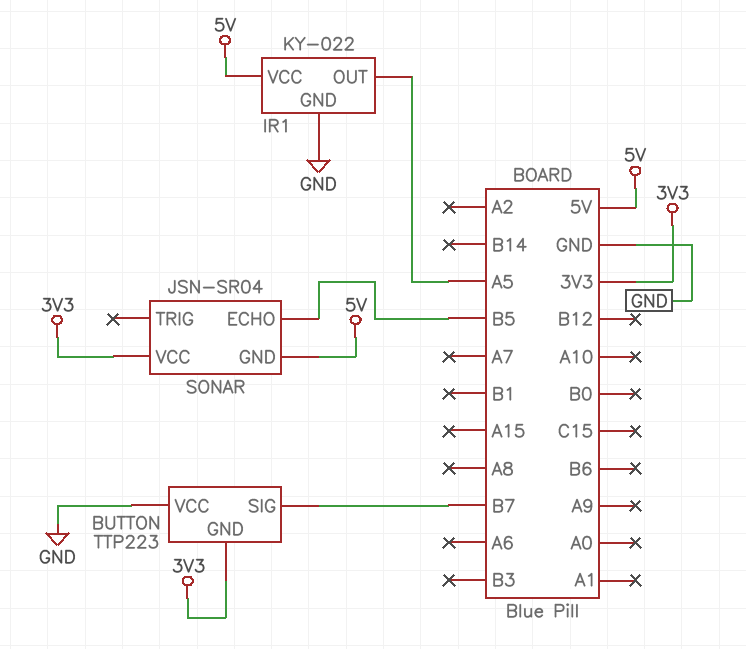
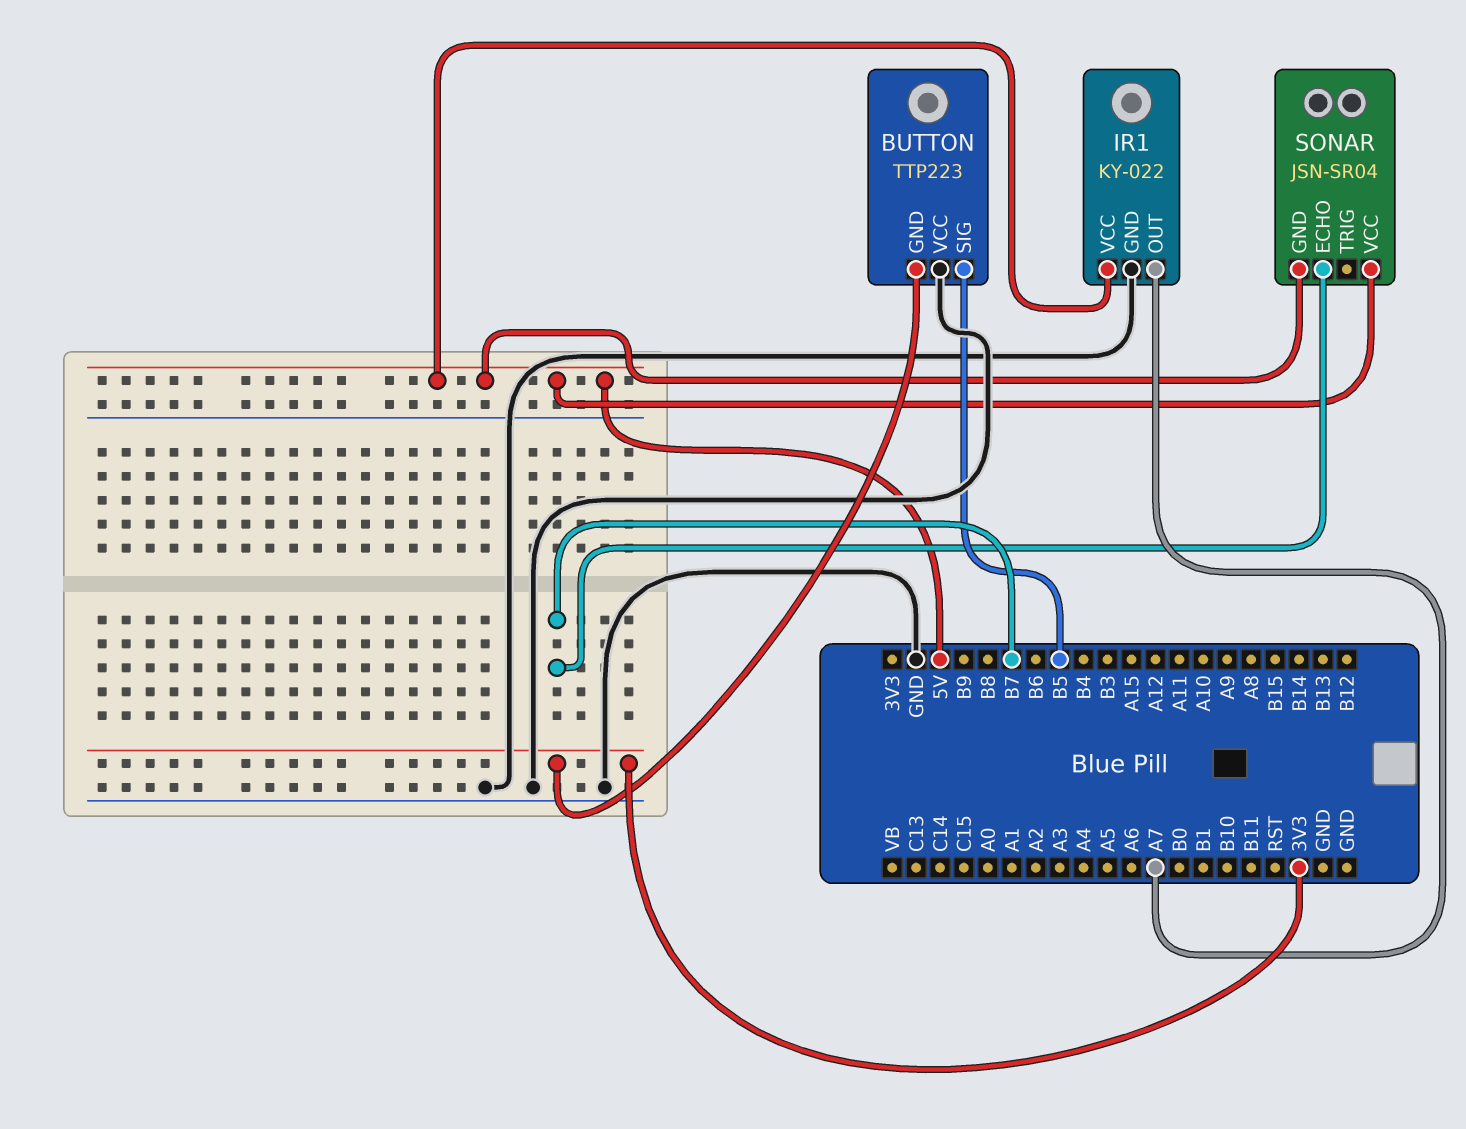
BUTTON pin SIG: B7 -> B5
IR1 pin OUT: A5 -> A7
SONAR pin ECHO: B5 -> B7
SONAR pin VCC: 3V3 -> 5V

